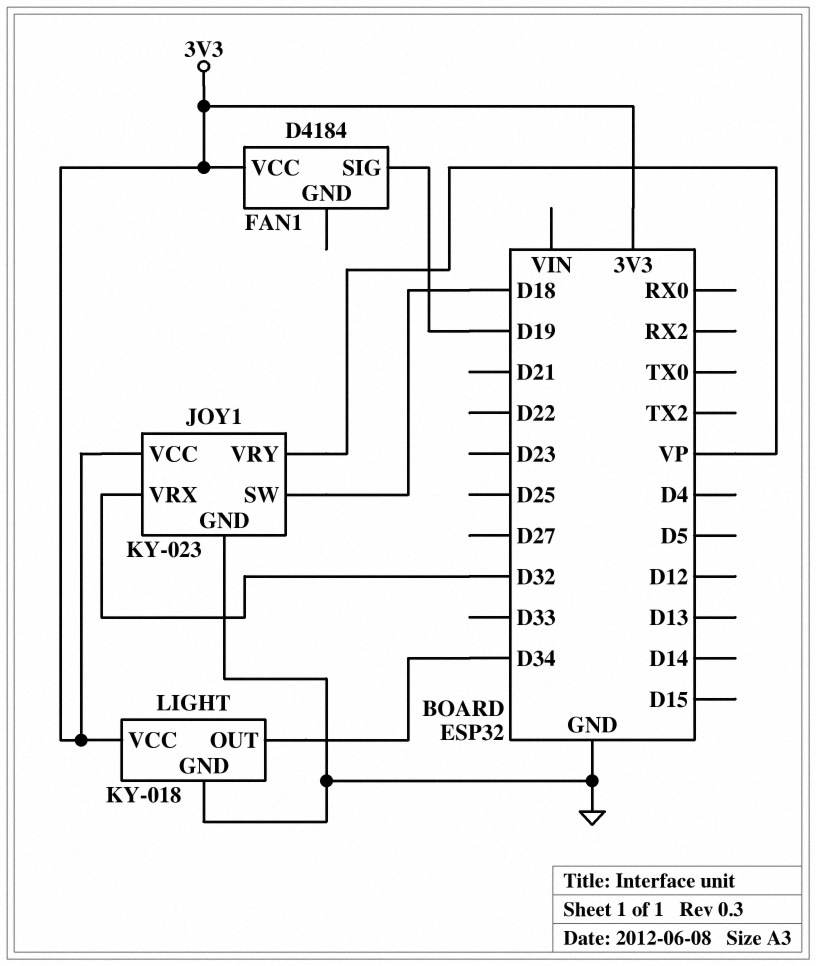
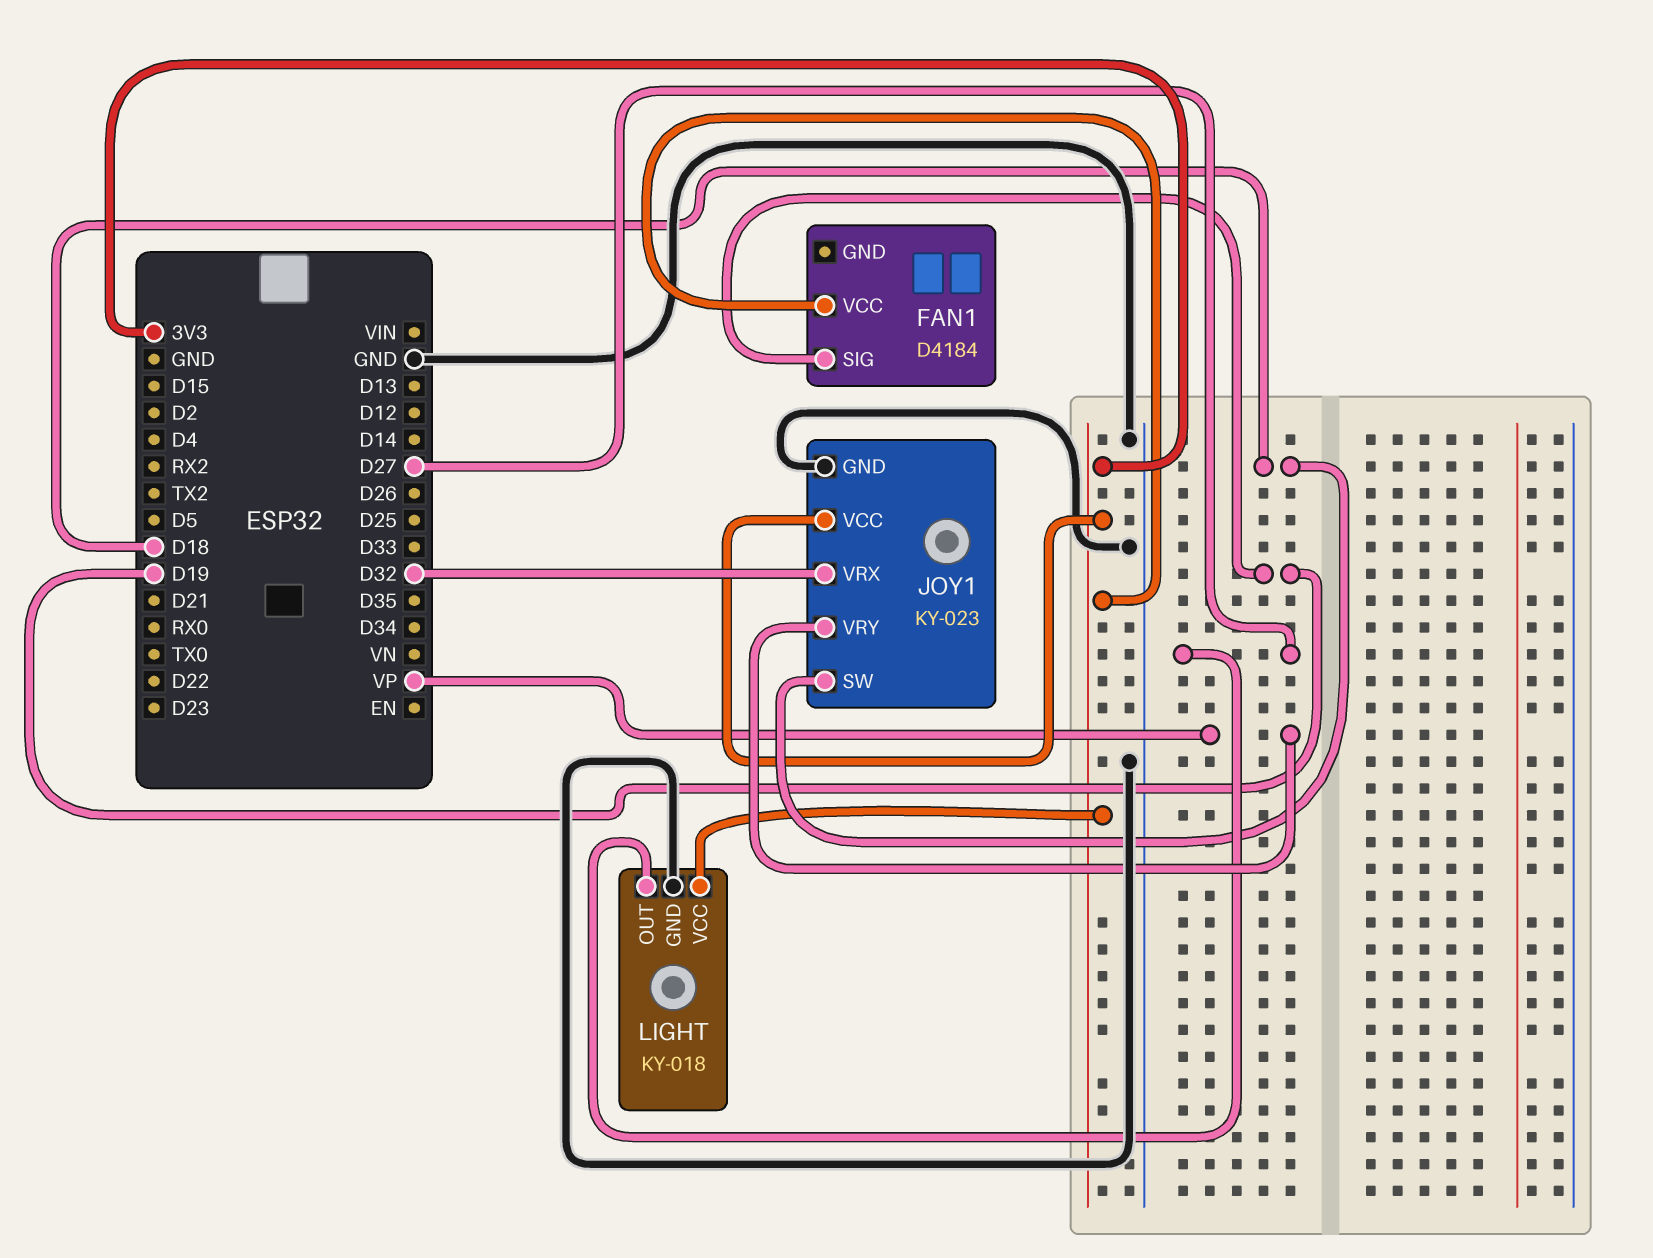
LIGHT pin OUT: D34 -> D27

